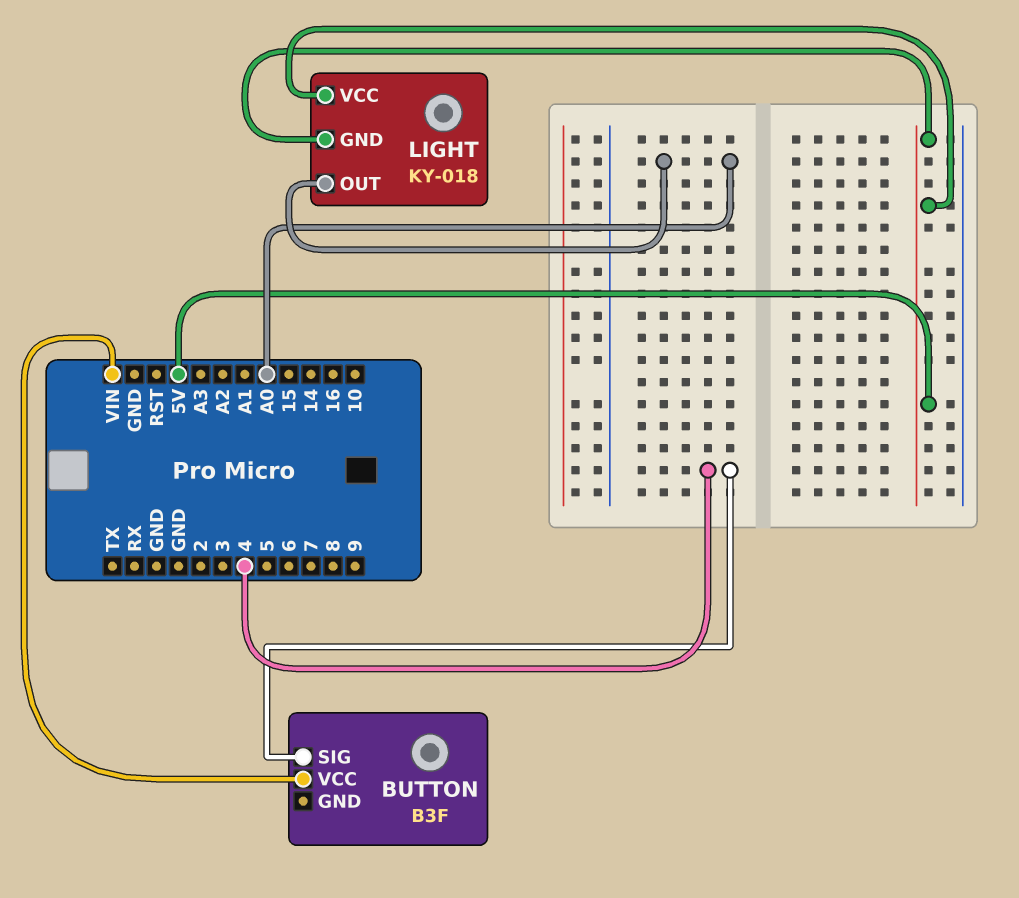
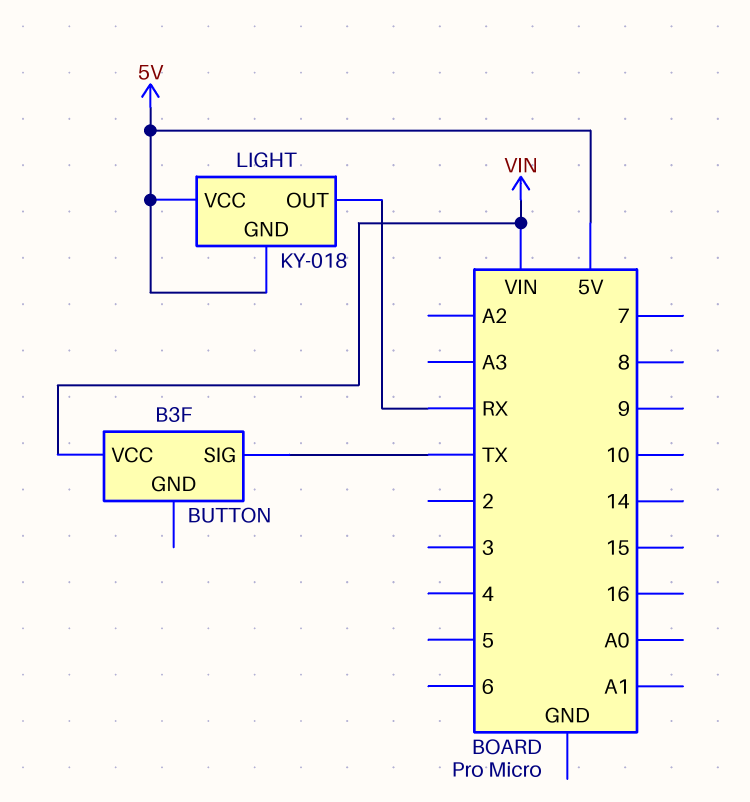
BUTTON pin SIG: 4 -> TX
LIGHT pin OUT: A0 -> RX

